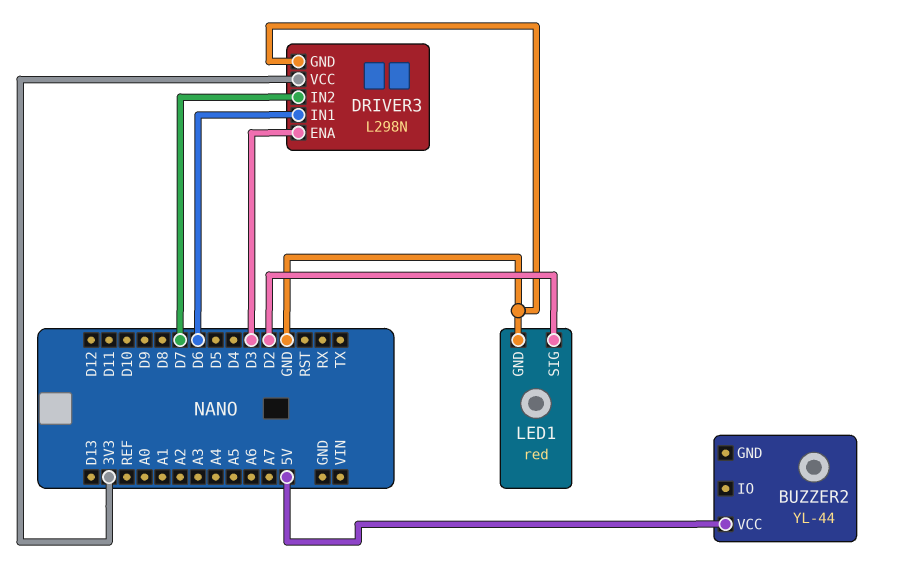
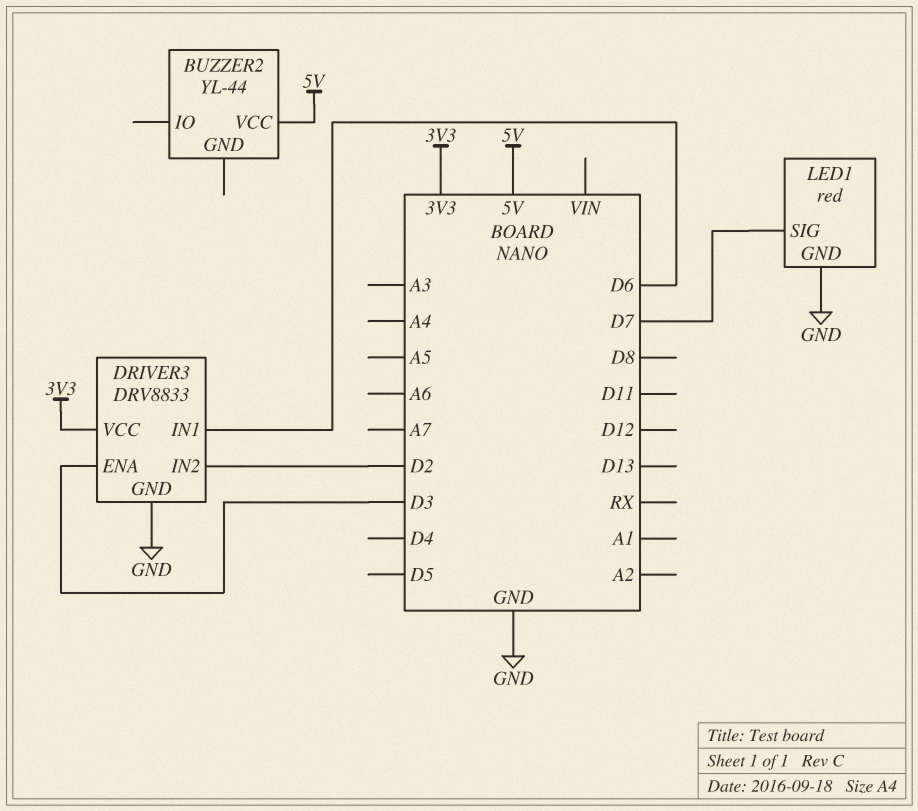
DRIVER3: L298N -> DRV8833
DRIVER3 pin IN2: D7 -> D2
LED1 pin SIG: D2 -> D7

